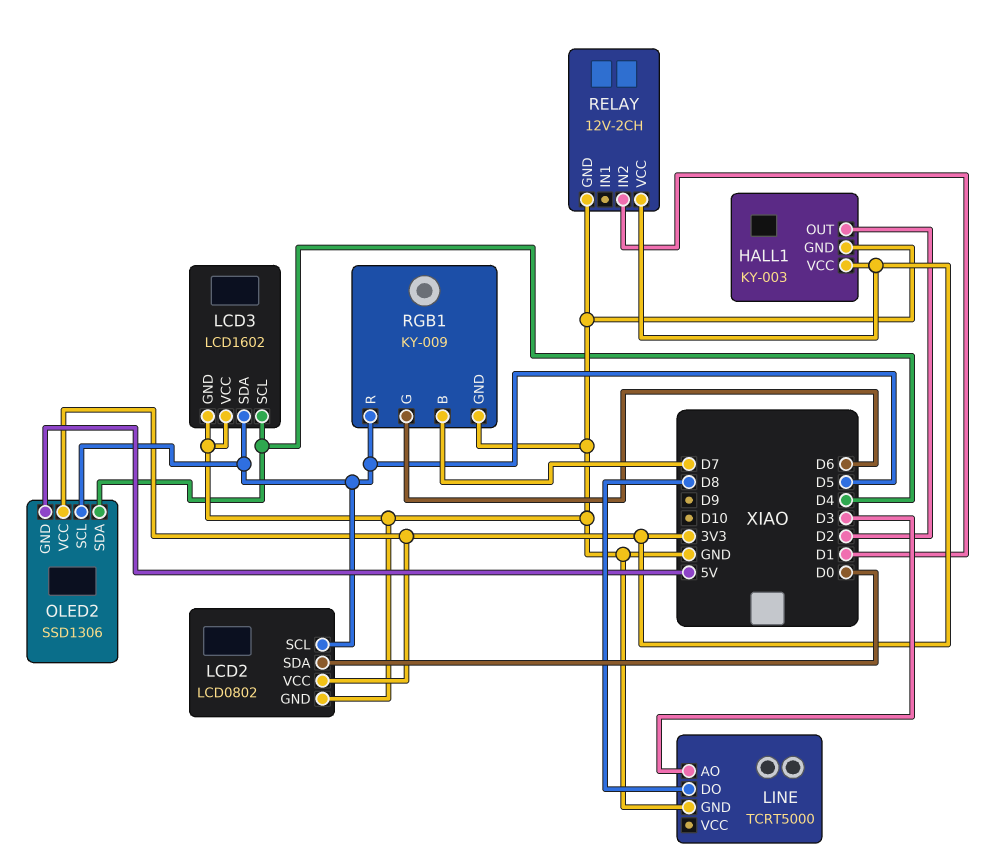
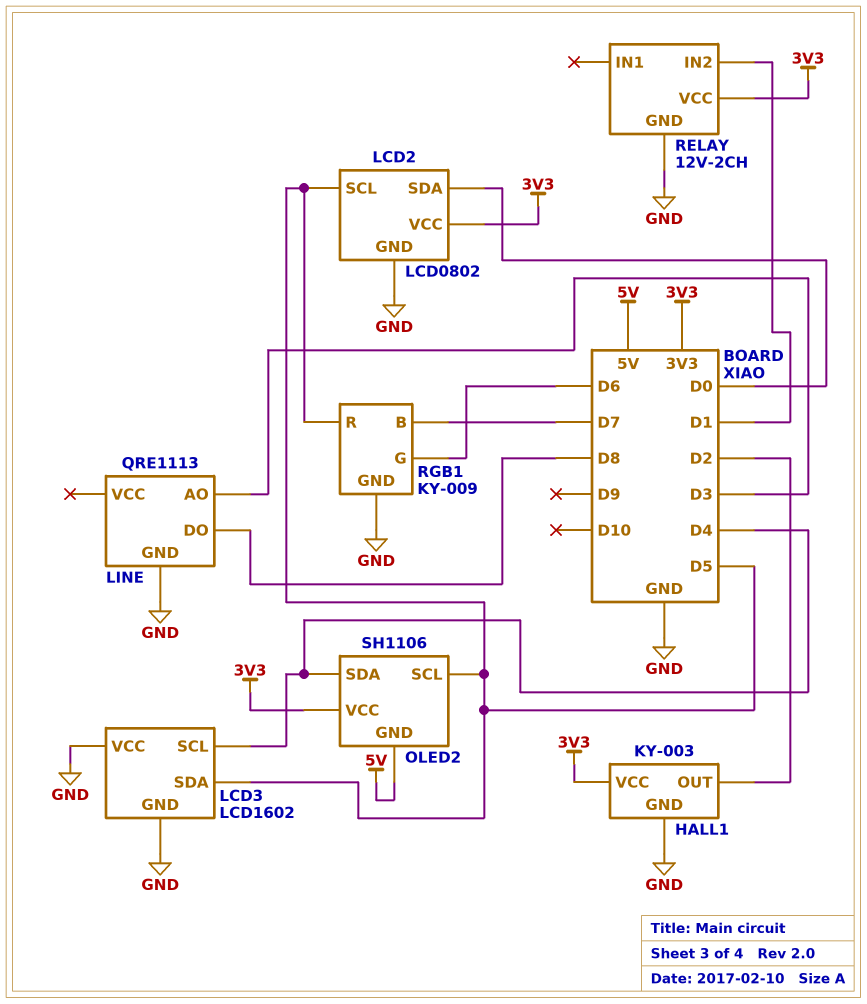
LINE: TCRT5000 -> QRE1113
OLED2: SSD1306 -> SH1106

